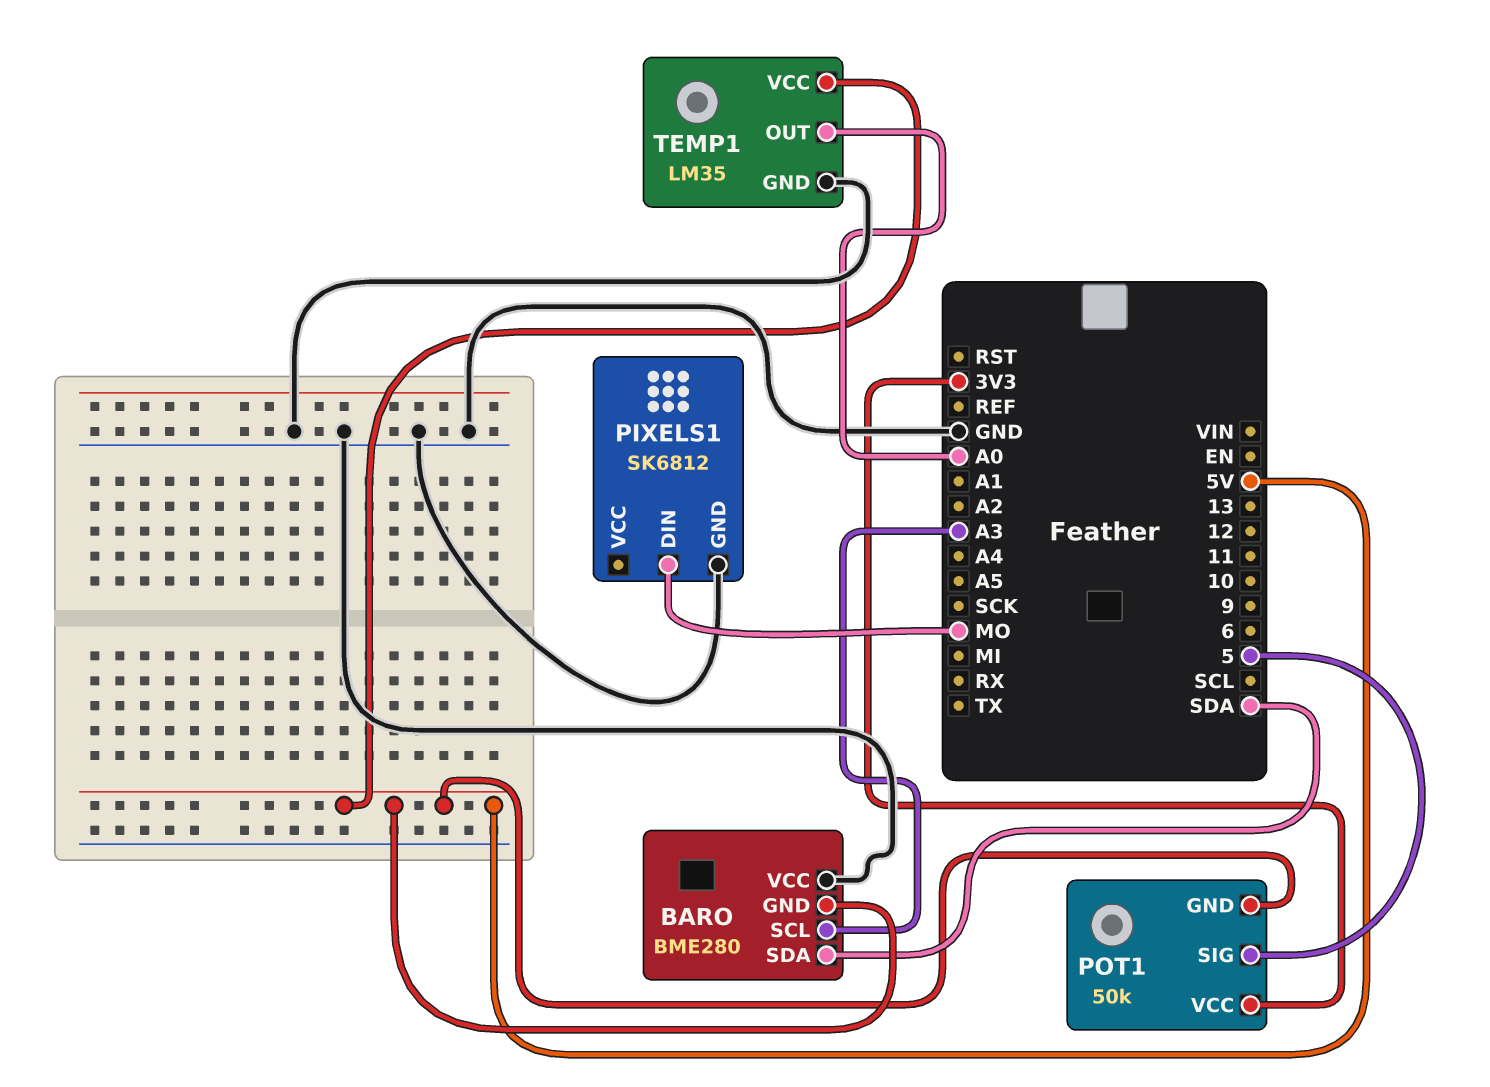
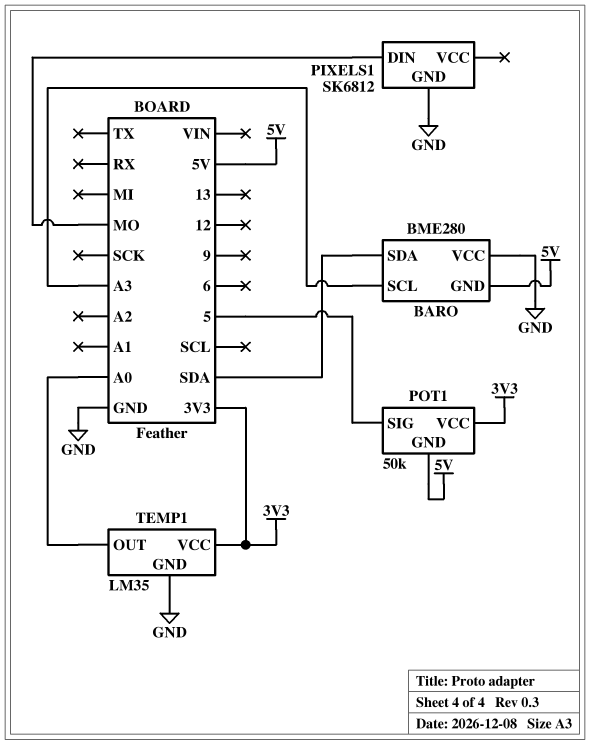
TEMP1 pin VCC: 5V -> 3V3

